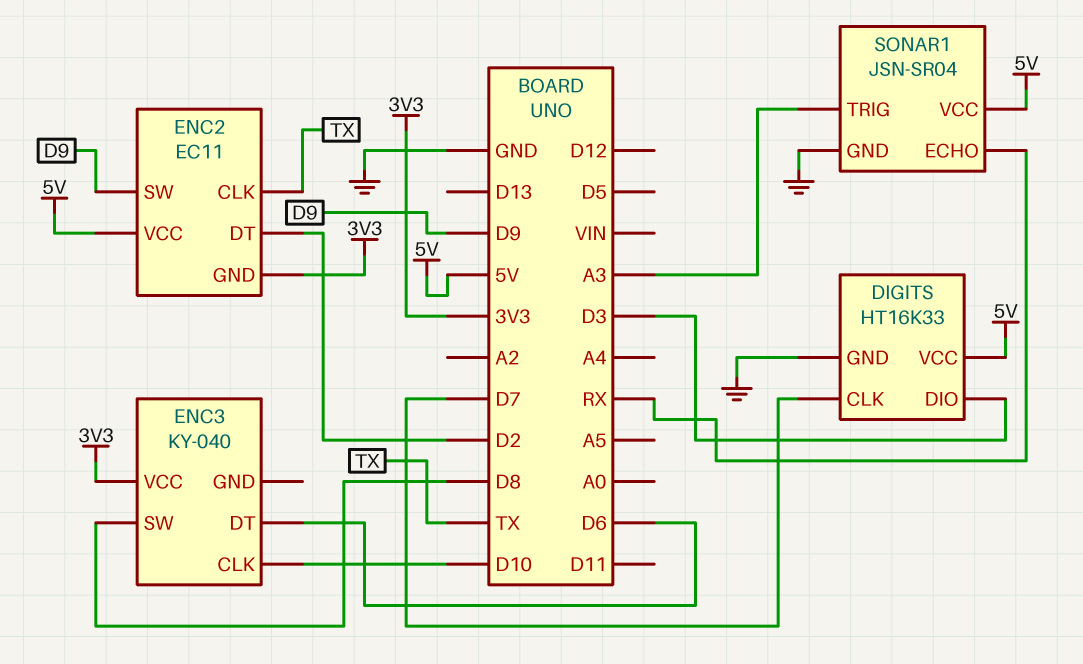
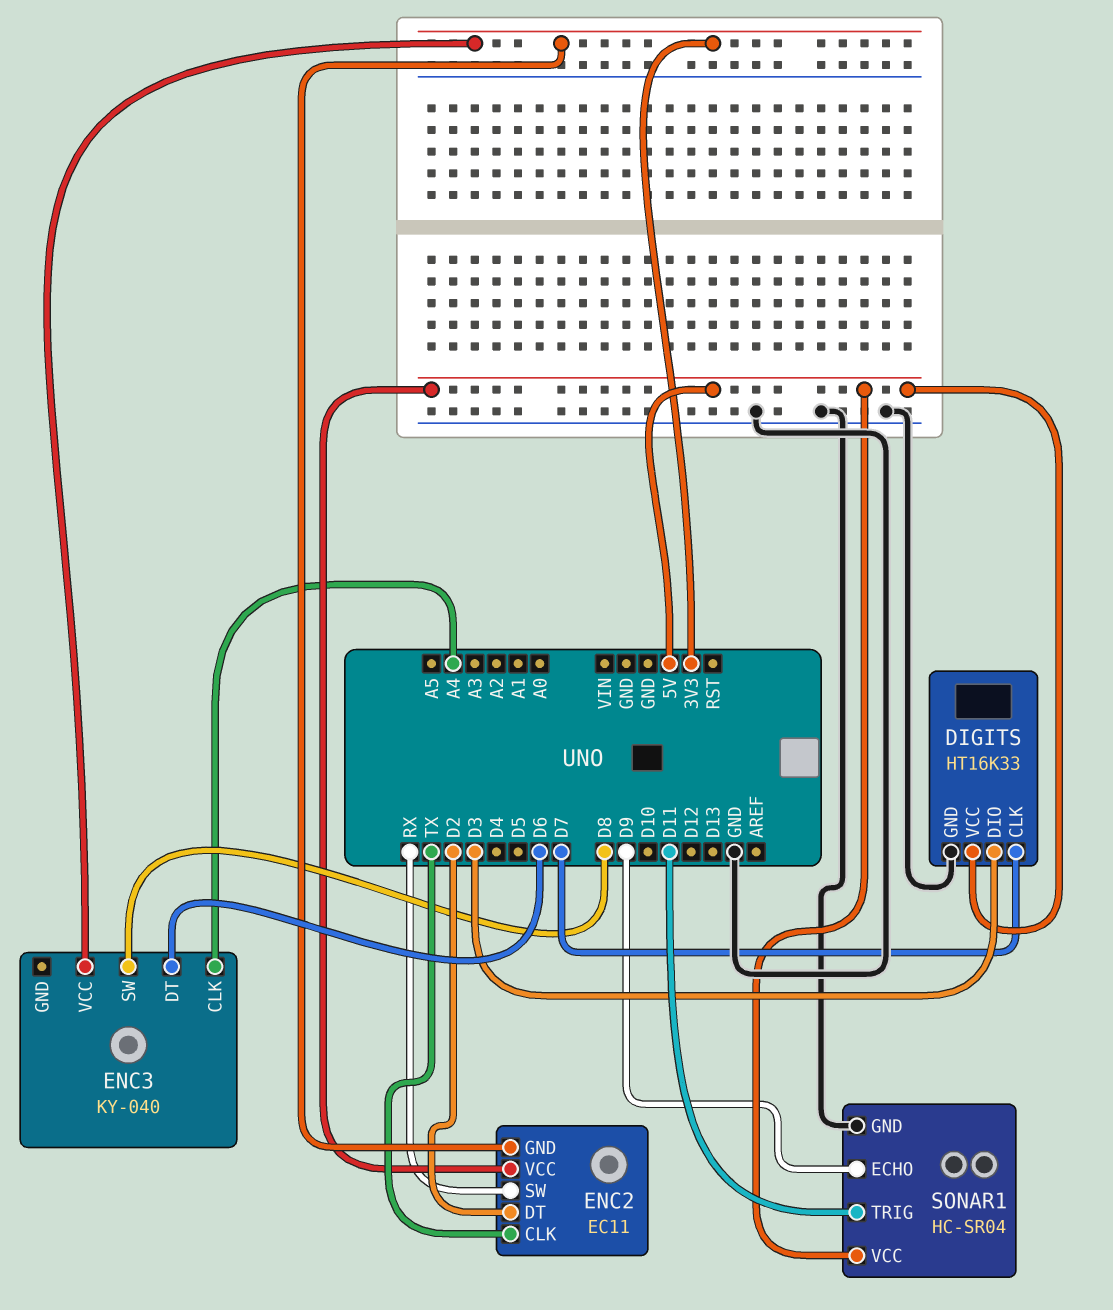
ENC2 pin SW: D9 -> RX
ENC3 pin CLK: D10 -> A4
SONAR1: JSN-SR04 -> HC-SR04
SONAR1 pin ECHO: RX -> D9
SONAR1 pin TRIG: A3 -> D11

